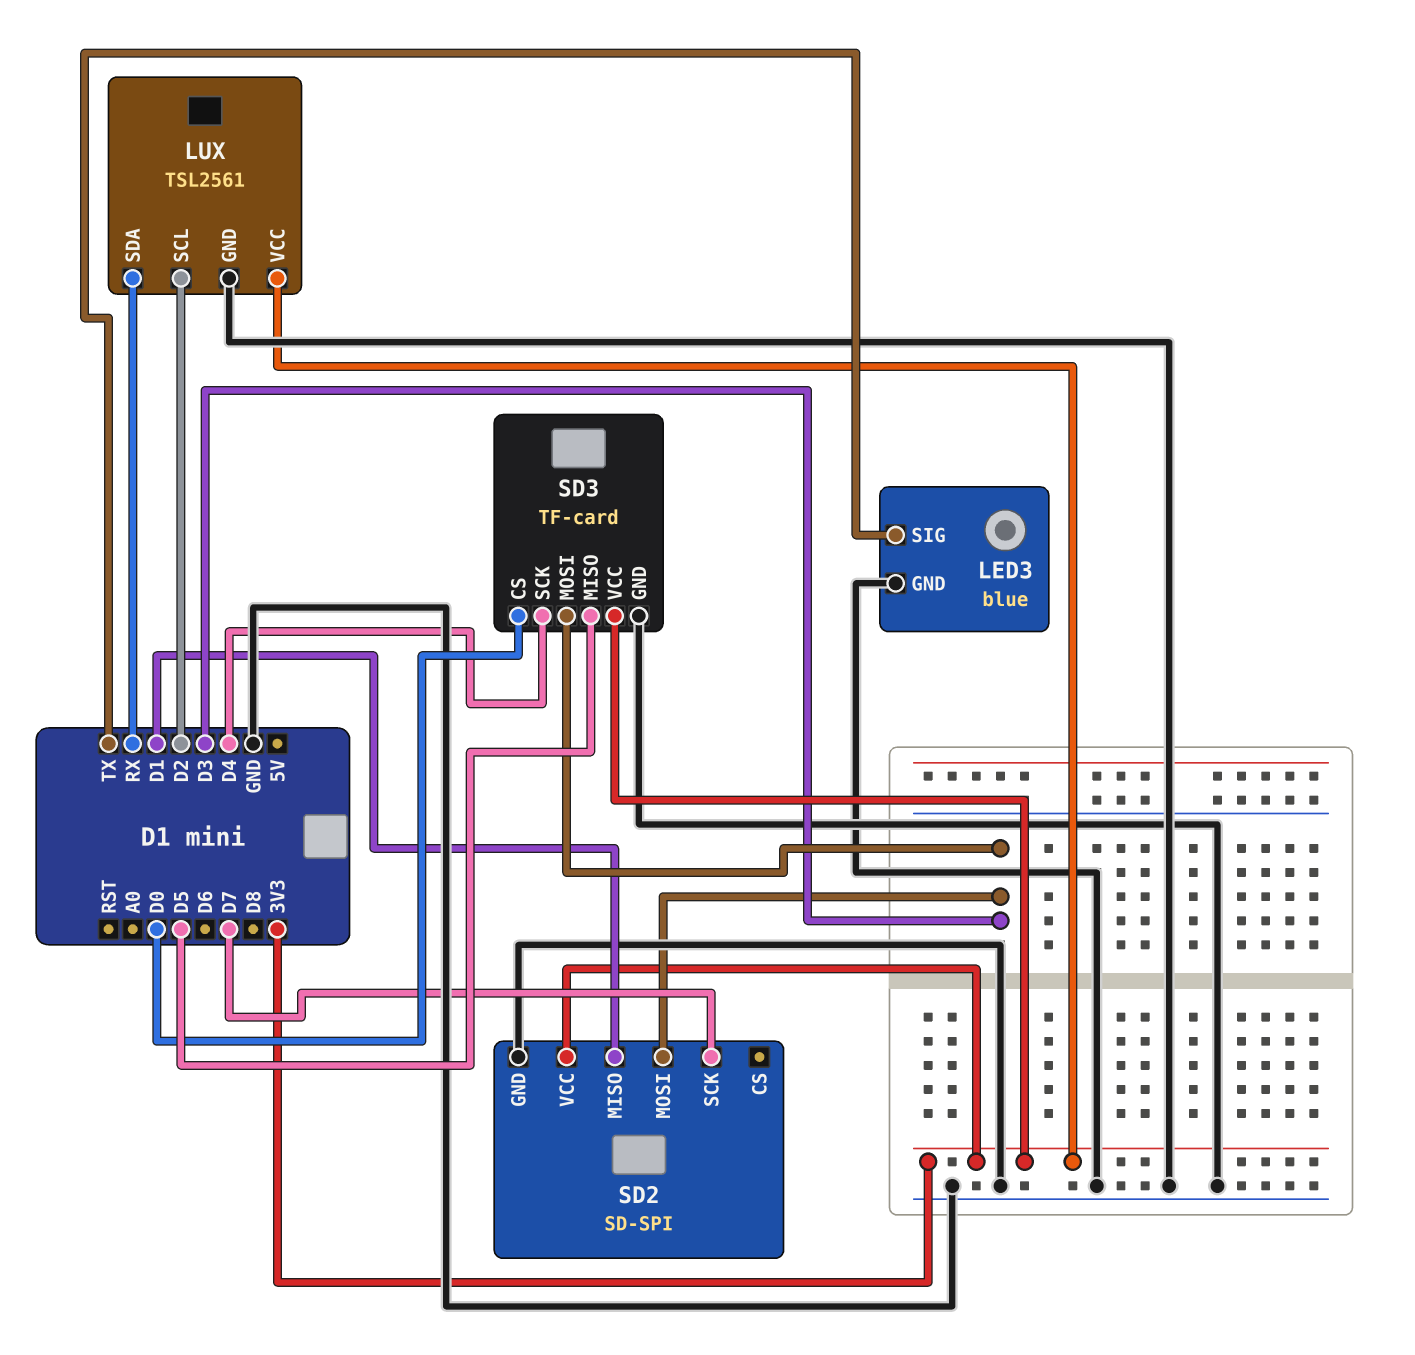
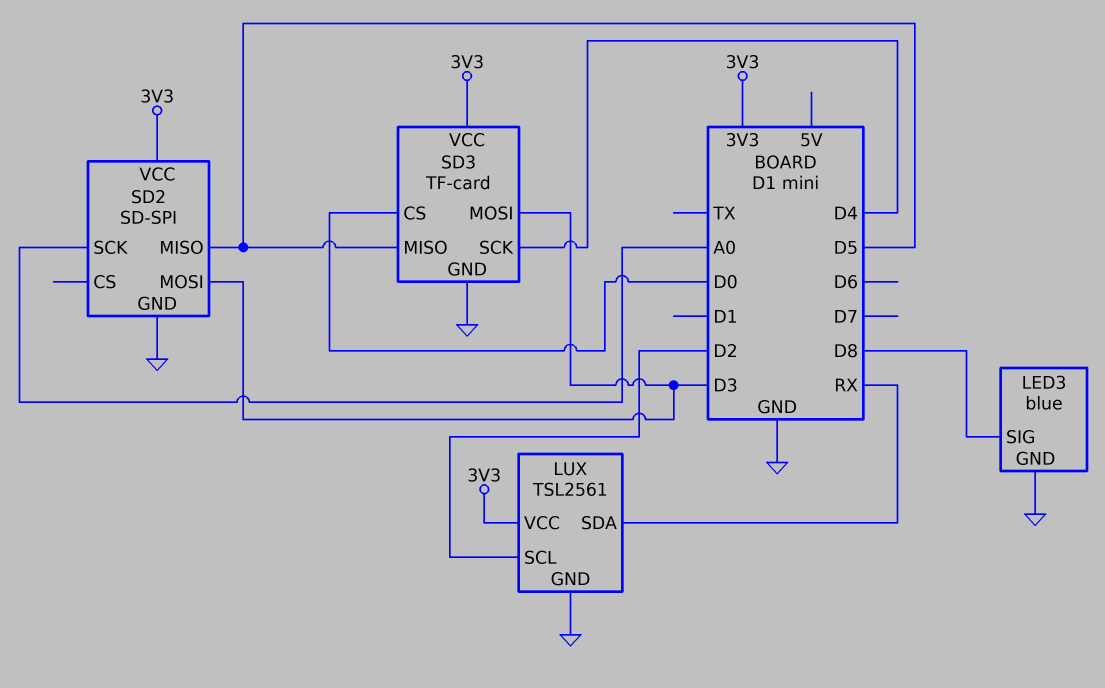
LED3 pin SIG: TX -> D8
SD2 pin MISO: D1 -> D5
SD2 pin SCK: D7 -> A0

